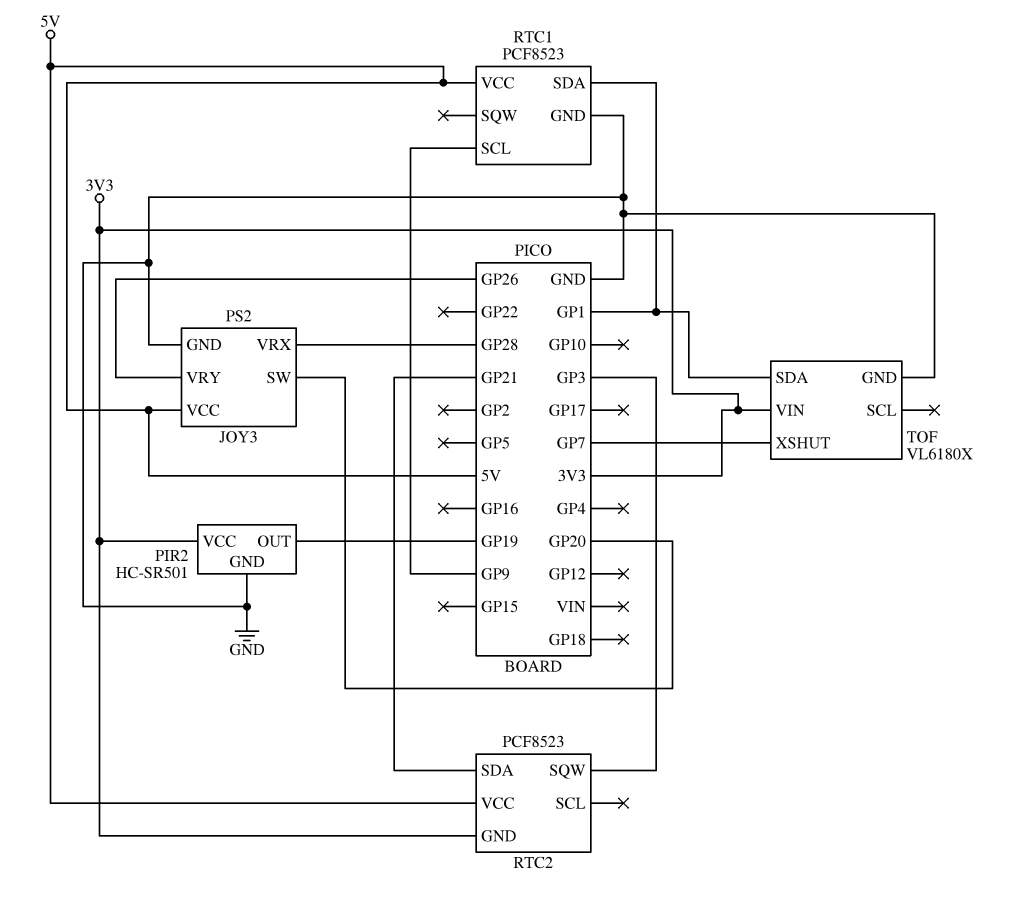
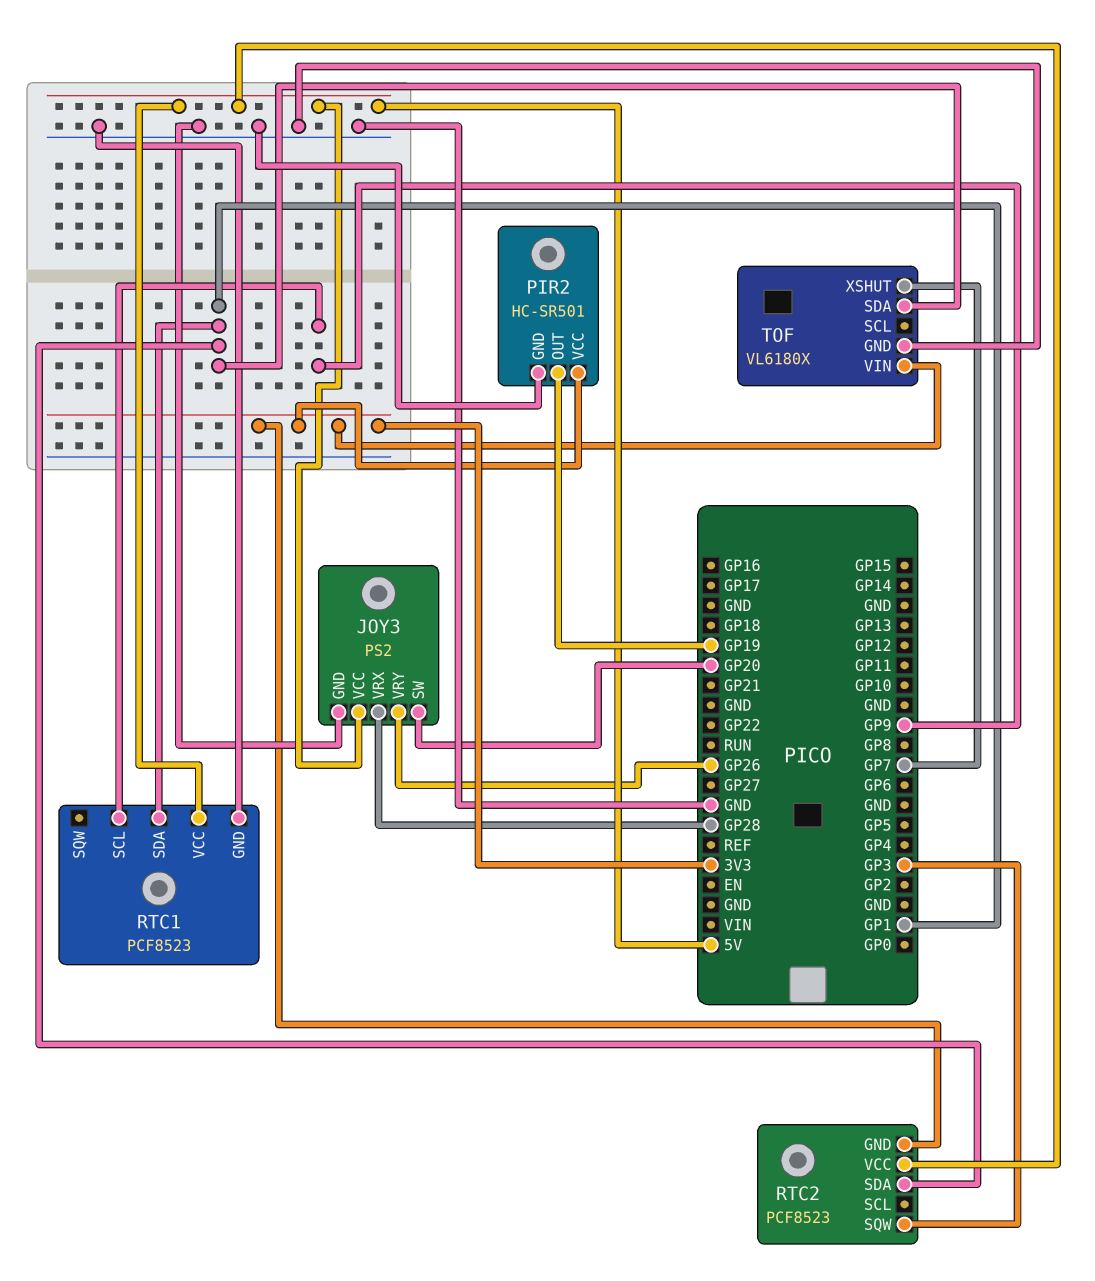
RTC2 pin SDA: GP21 -> GP1

